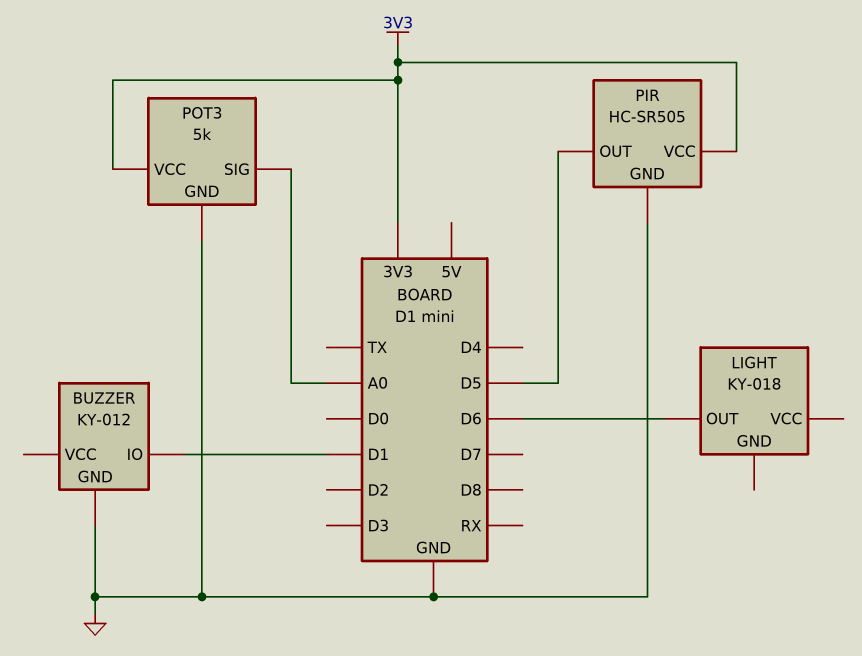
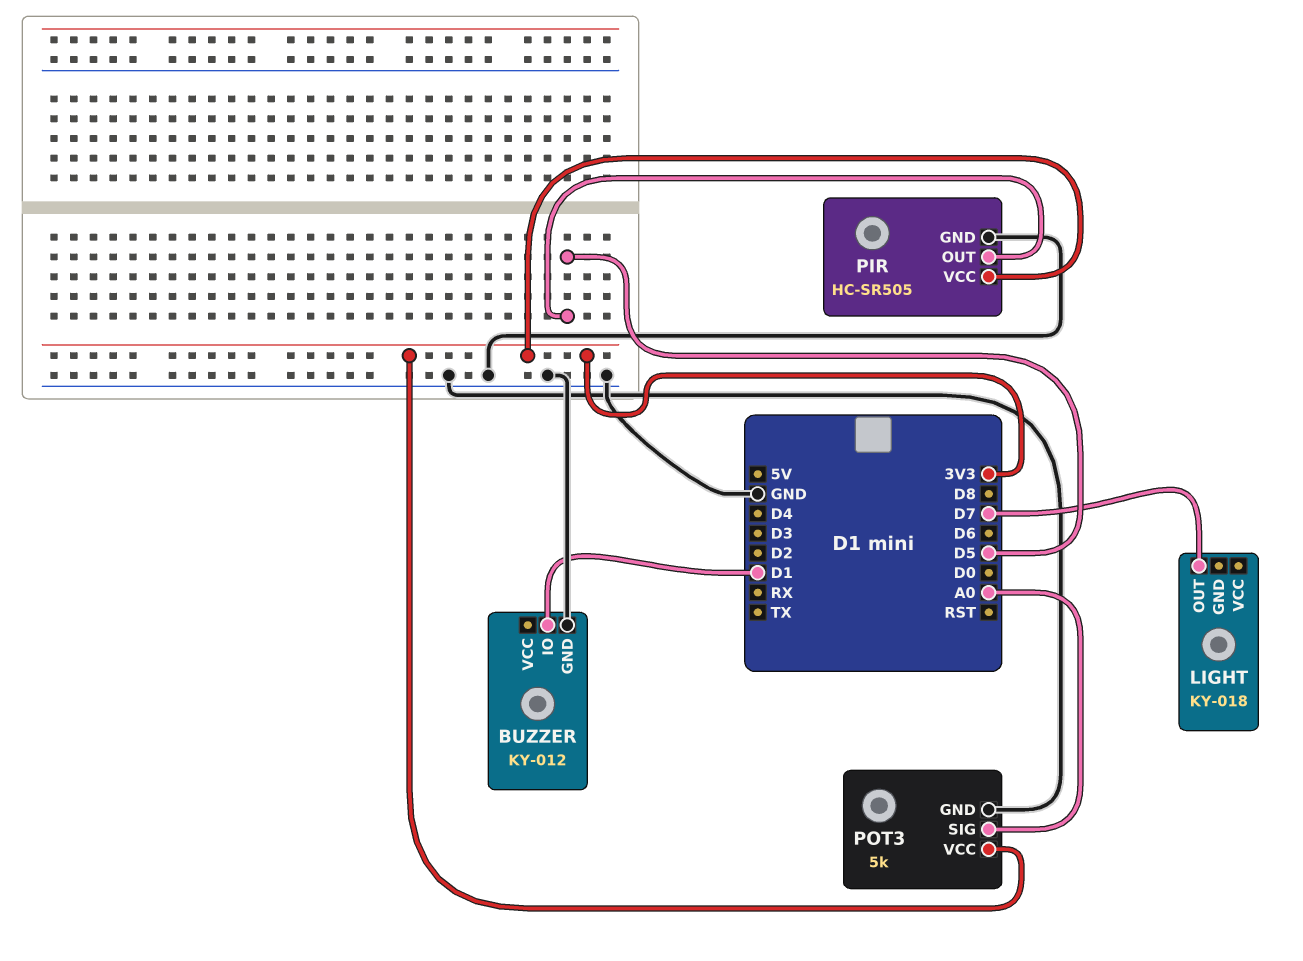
LIGHT pin OUT: D6 -> D7

